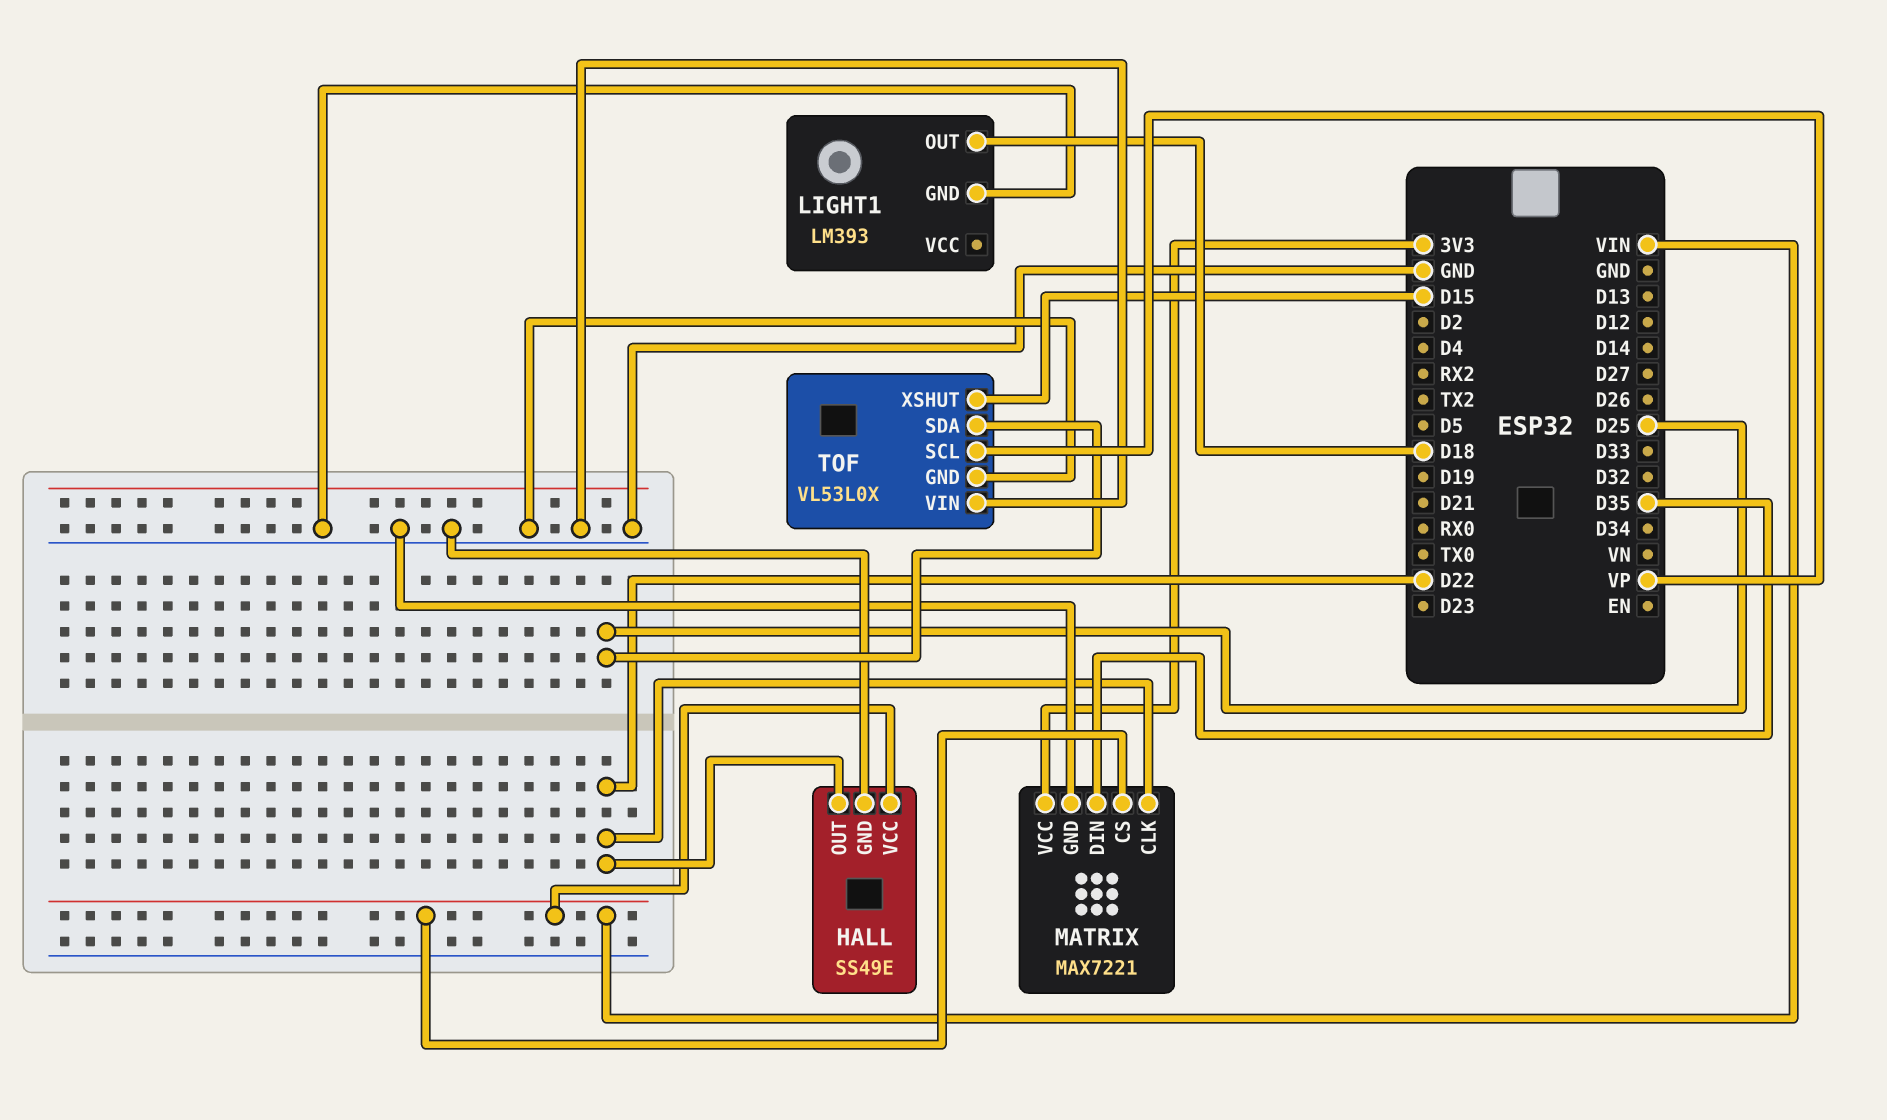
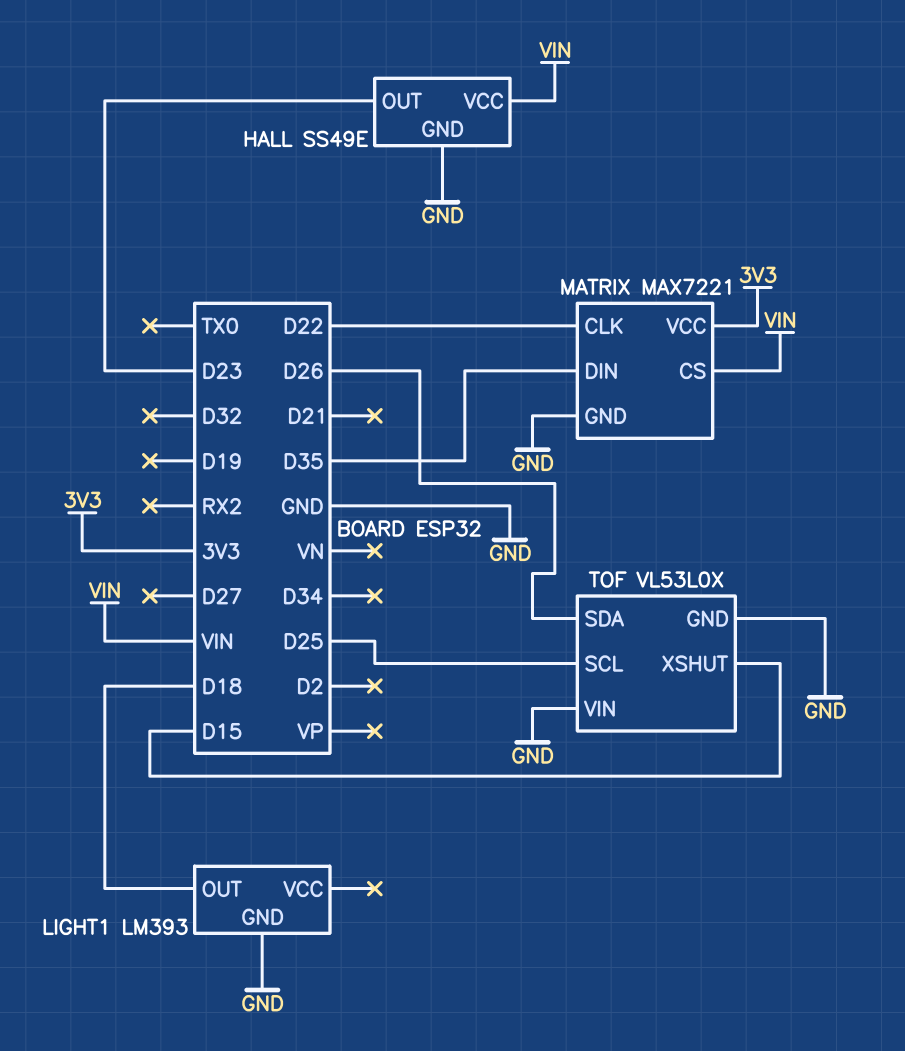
HALL pin OUT: D22 -> D23
TOF pin SCL: VP -> D25
TOF pin SDA: D25 -> D26

